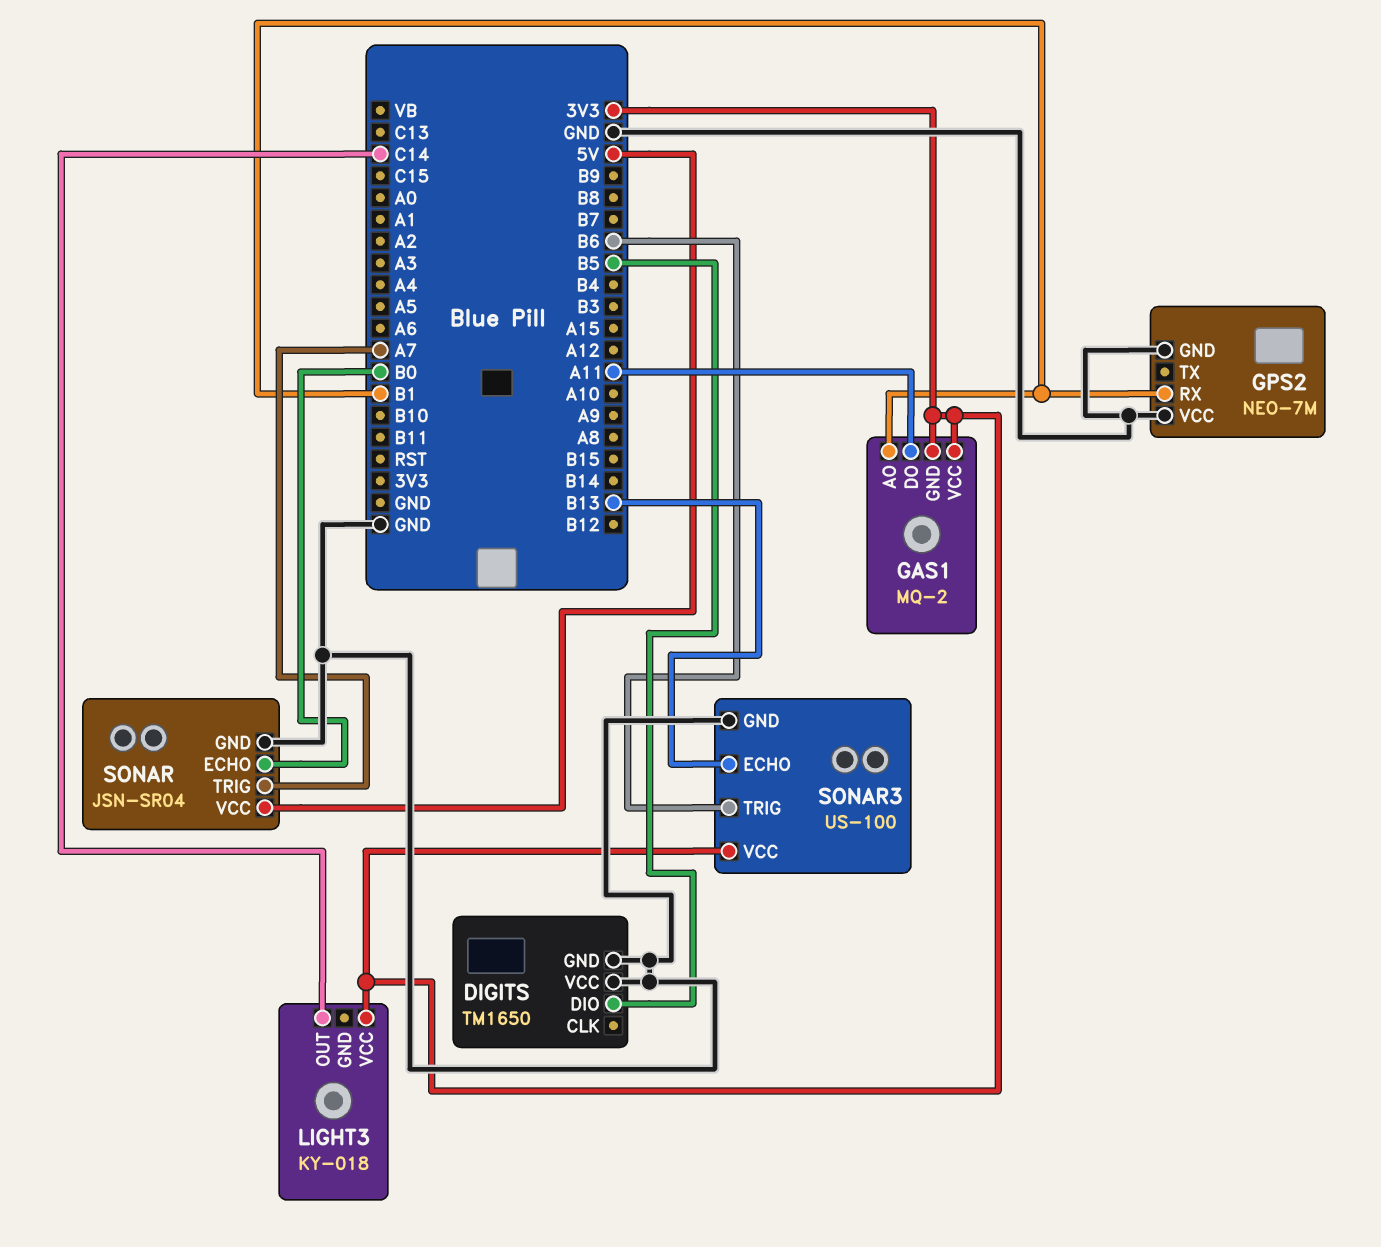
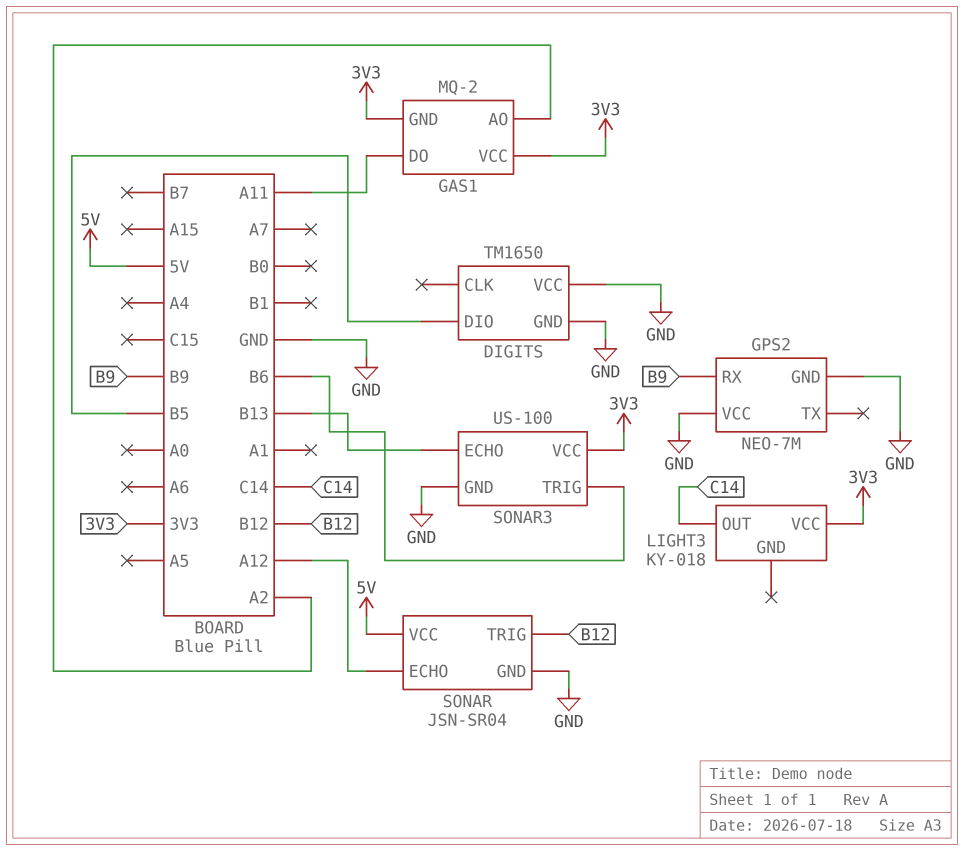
GAS1 pin AO: B1 -> A2
GPS2 pin RX: B1 -> B9
SONAR pin ECHO: B0 -> A12
SONAR pin TRIG: A7 -> B12

